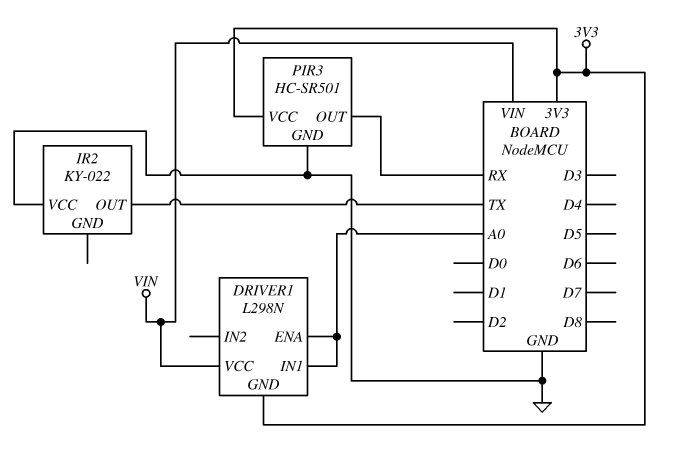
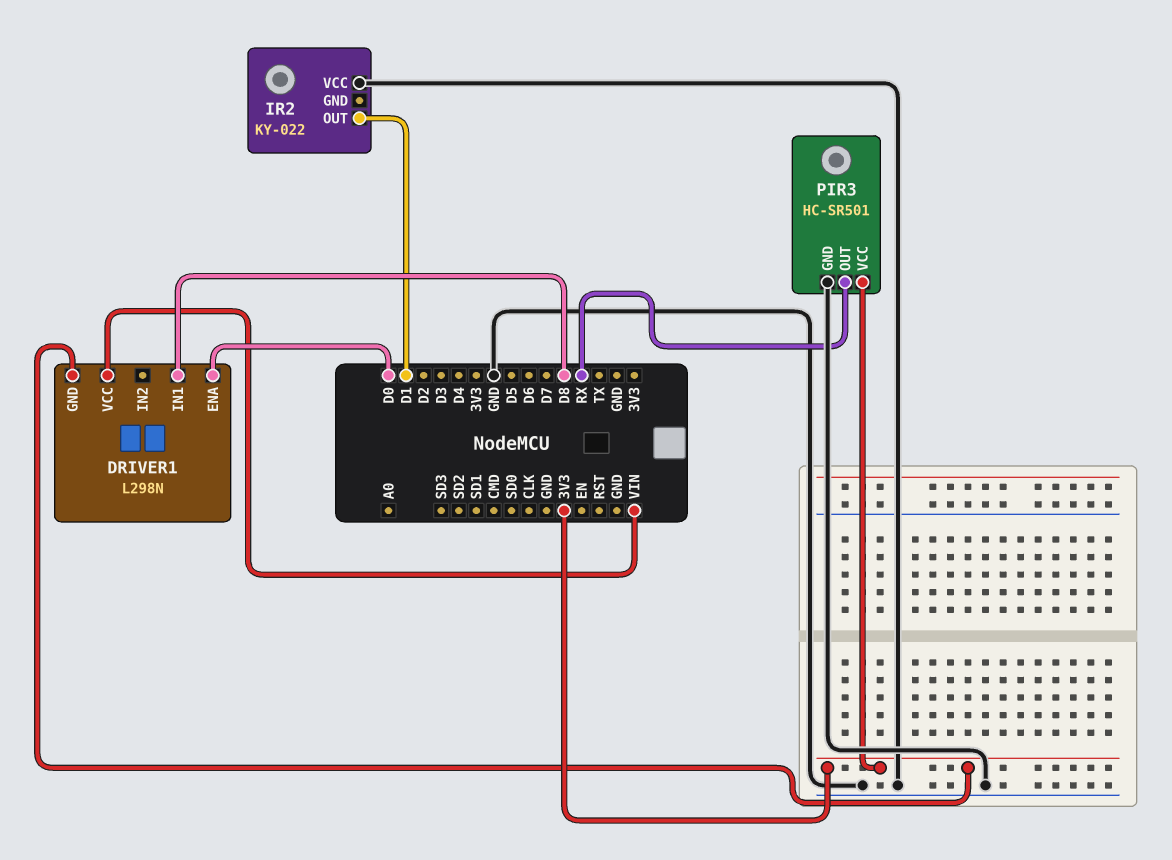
DRIVER1 pin ENA: A0 -> D0
DRIVER1 pin IN1: A0 -> D8
IR2 pin OUT: TX -> D1

